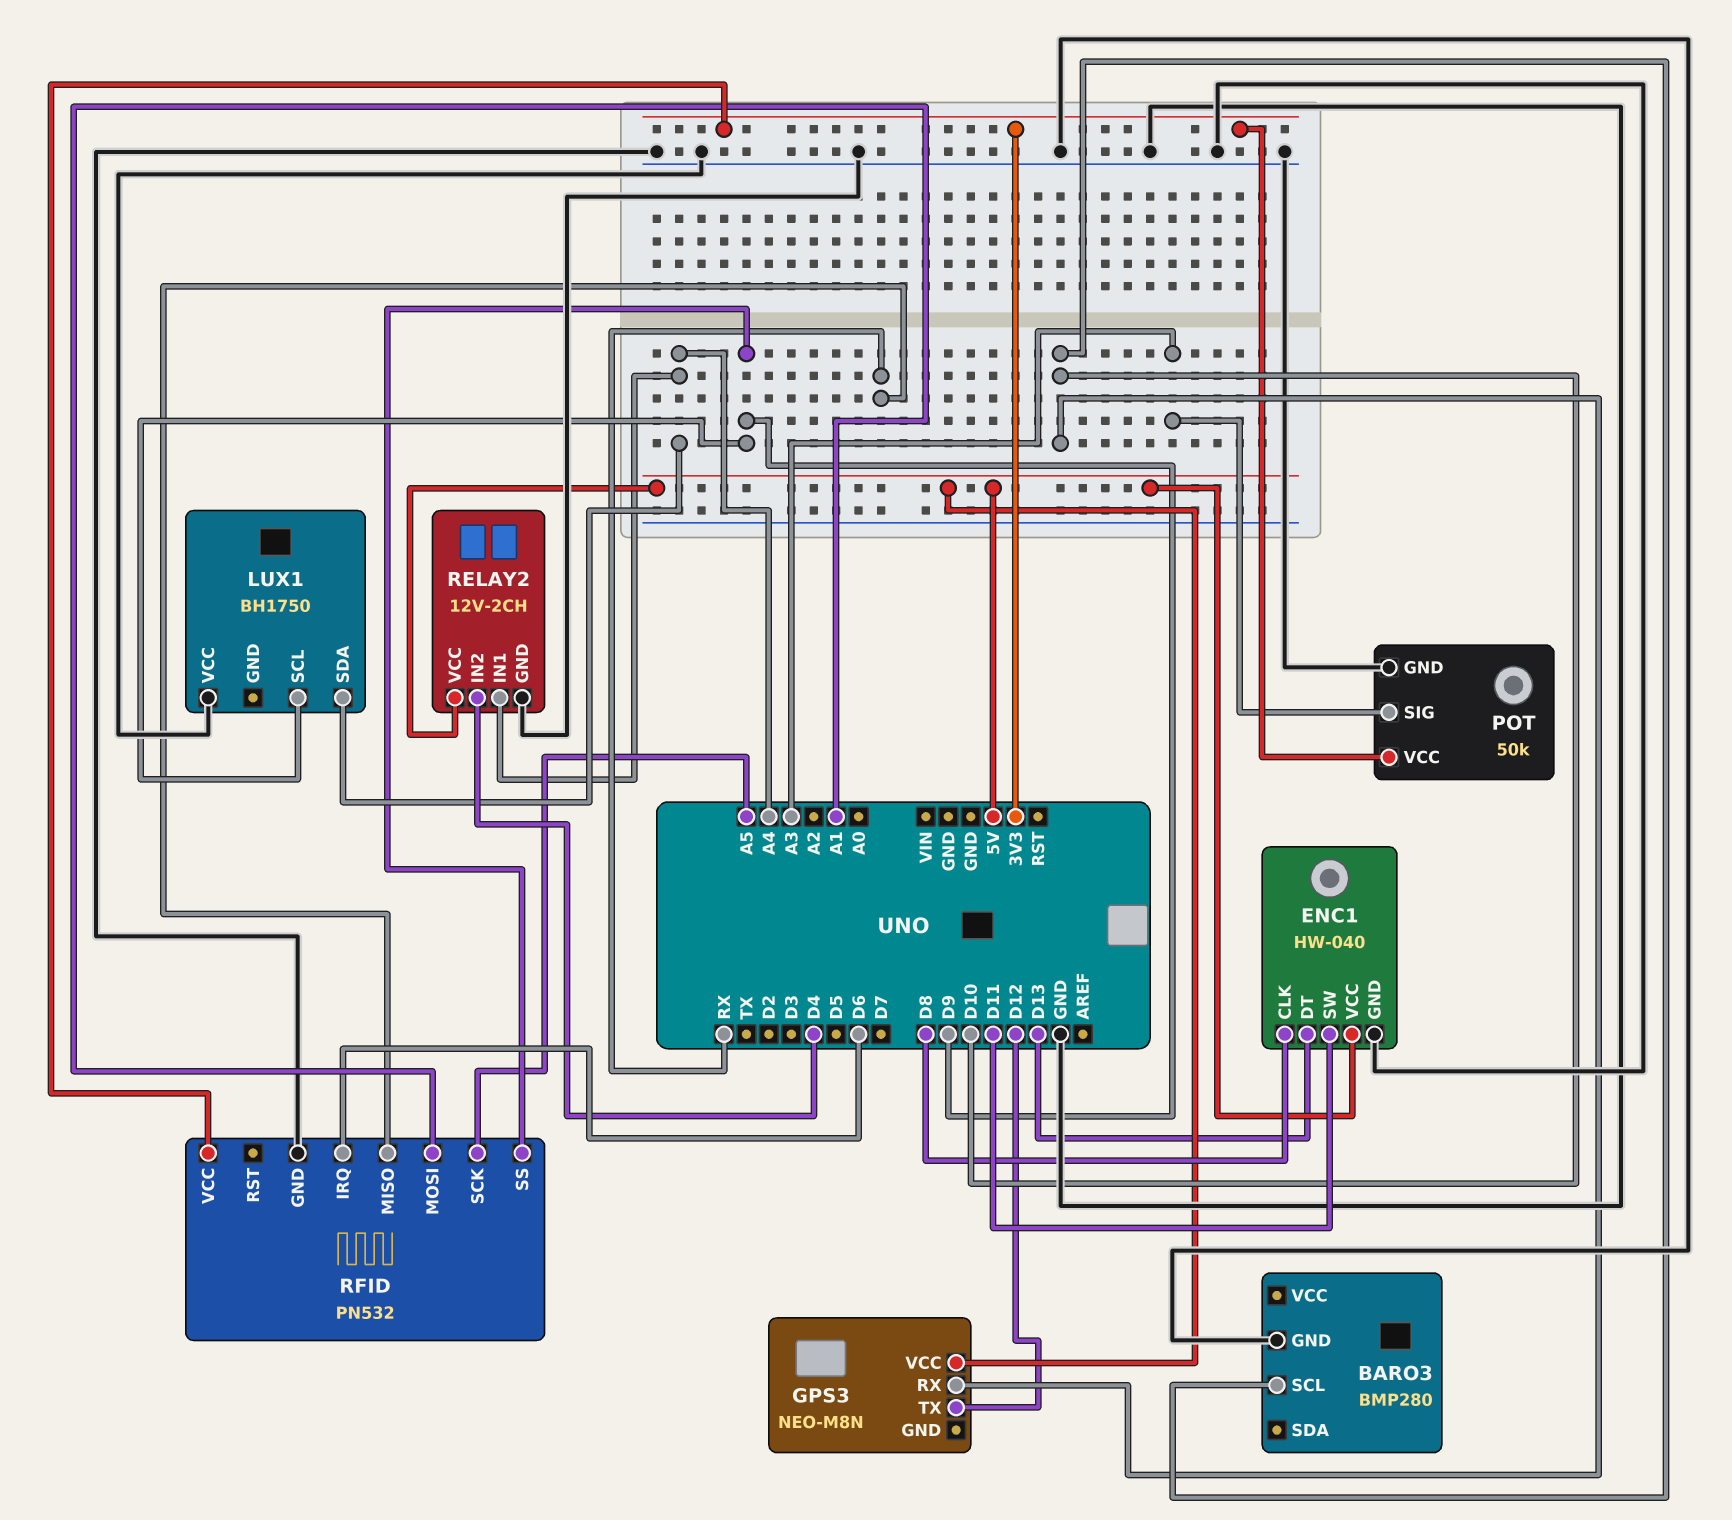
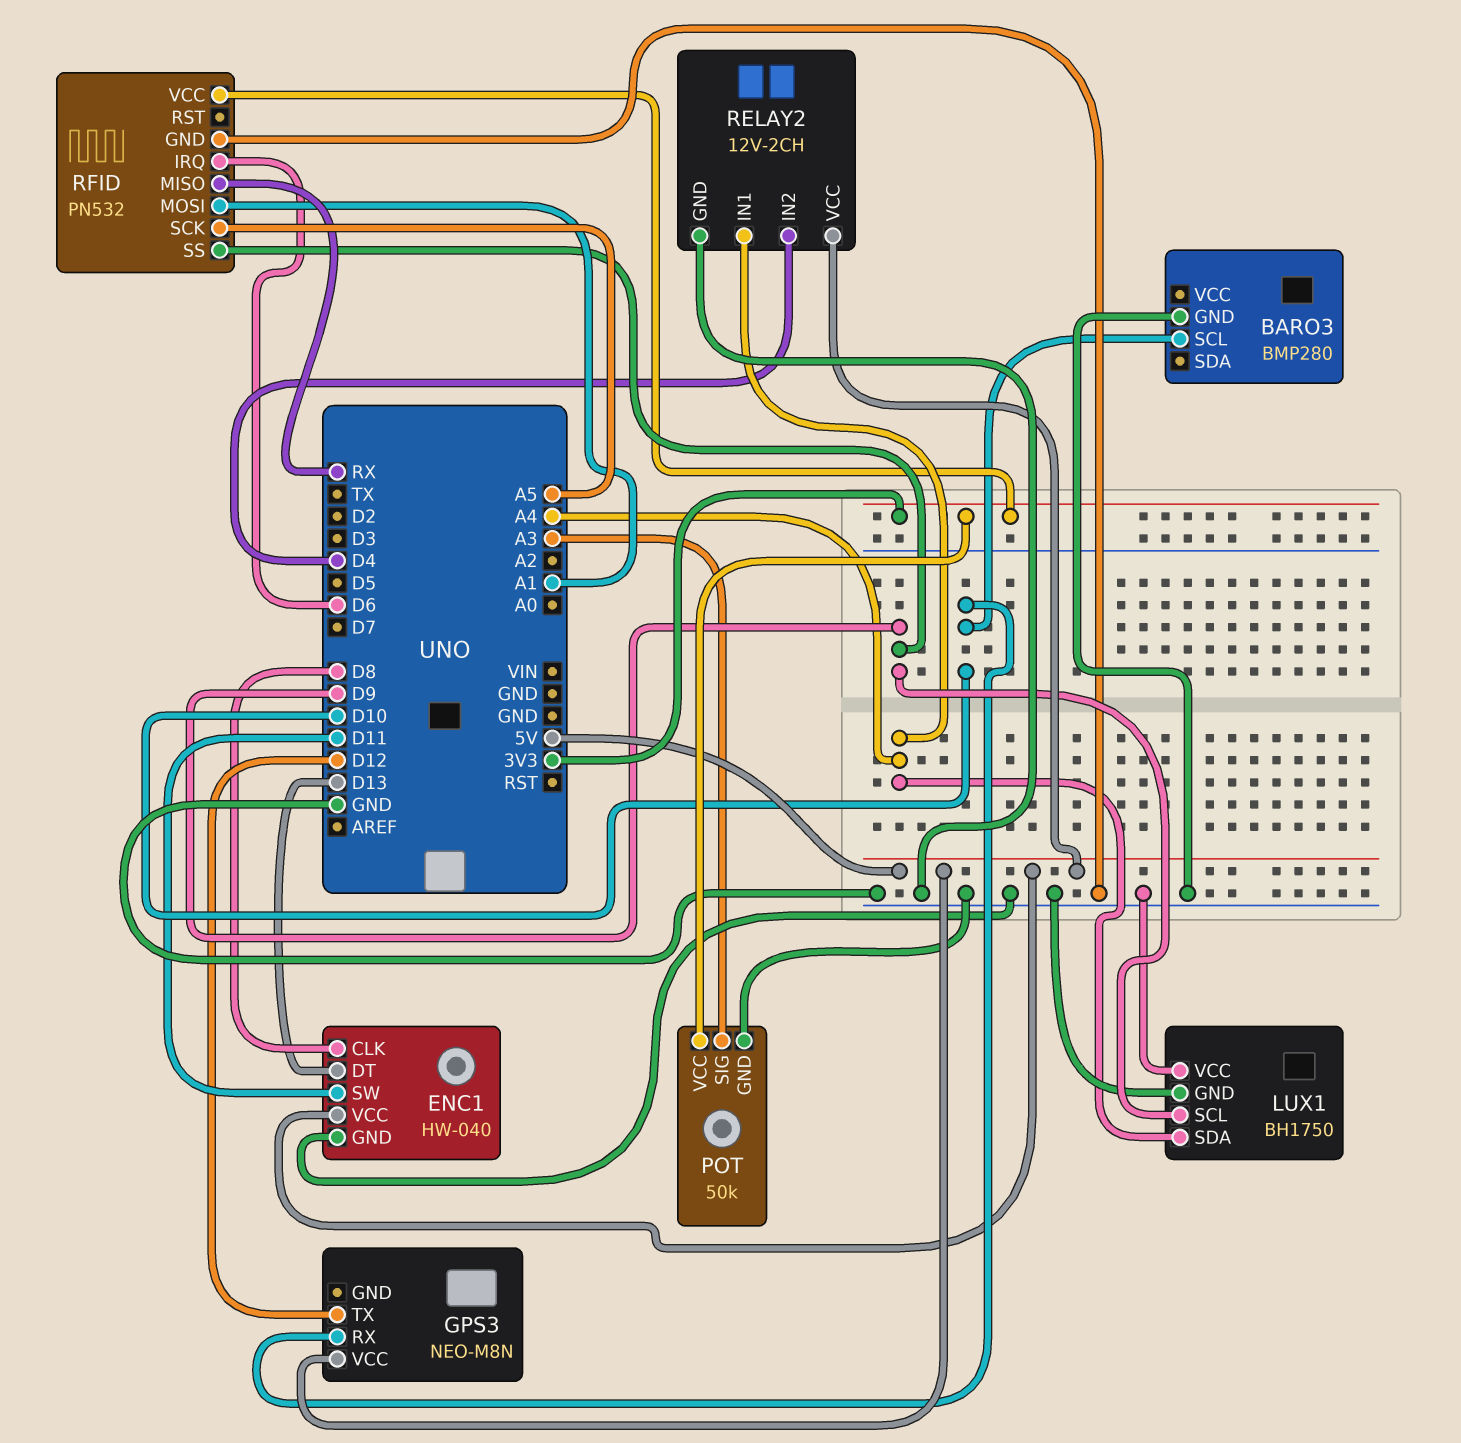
LUX1 pin GND: none -> GND

